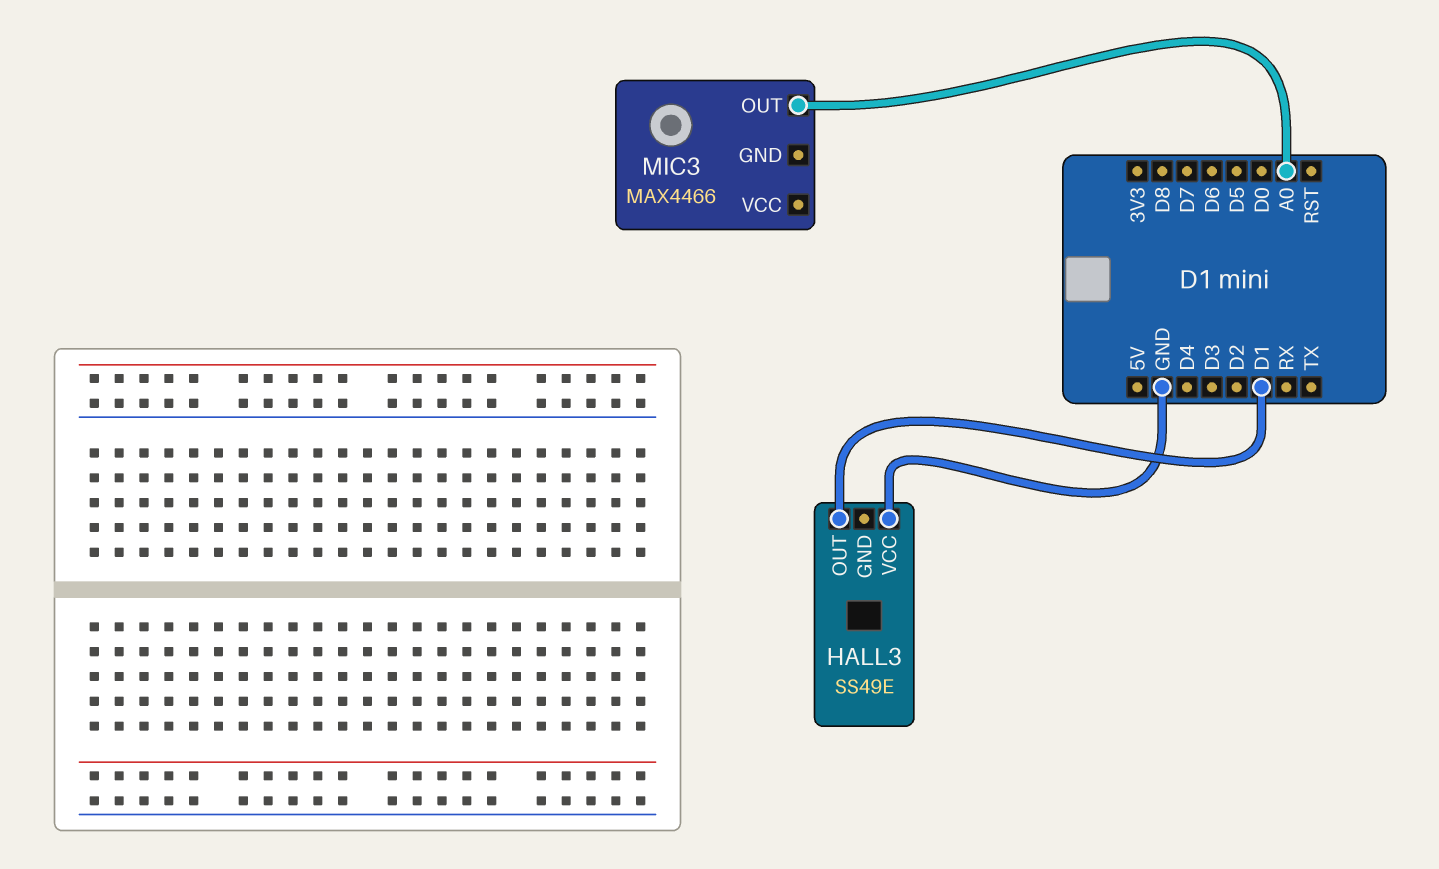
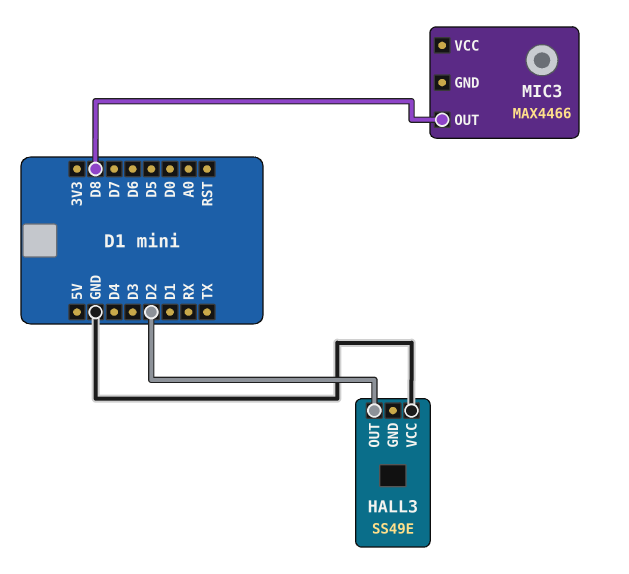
HALL3 pin OUT: D1 -> D2
MIC3 pin OUT: A0 -> D8

